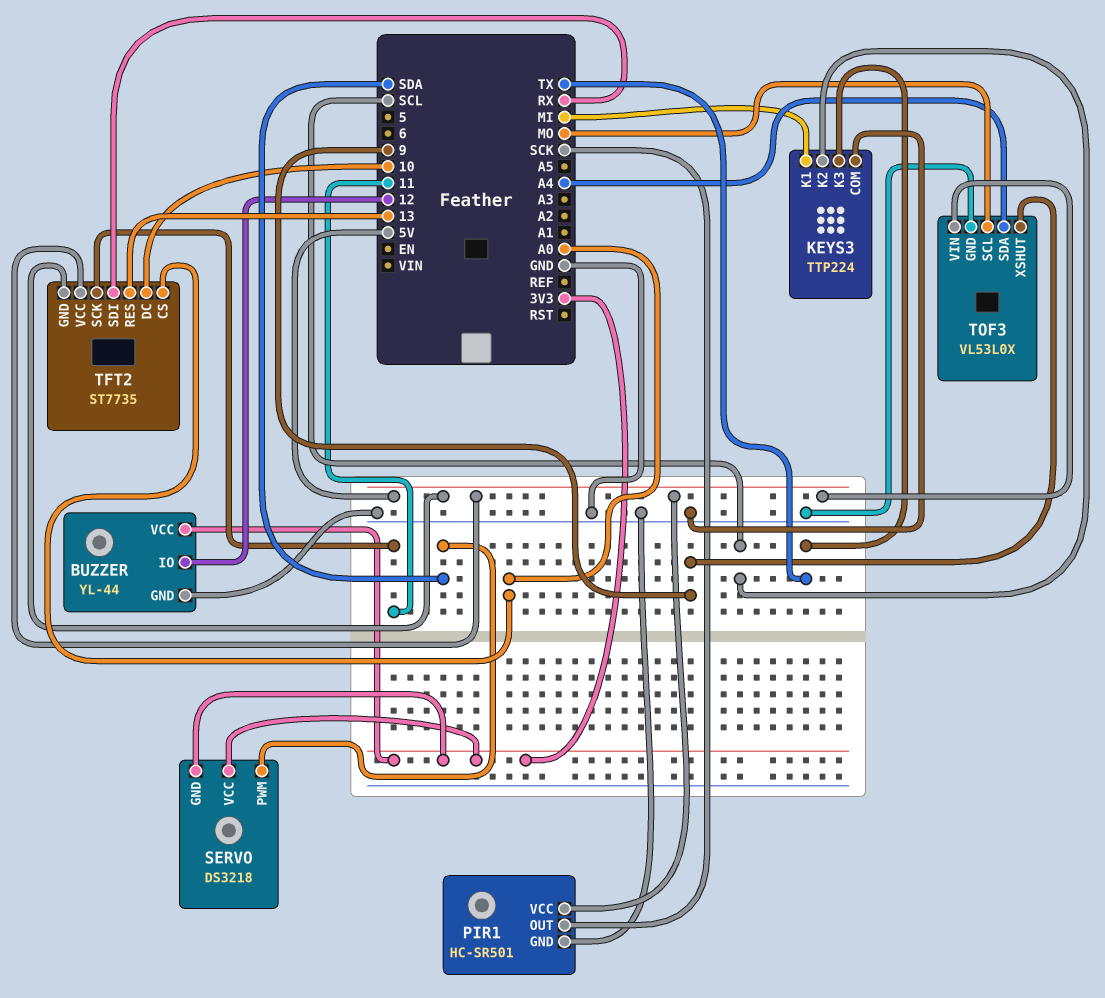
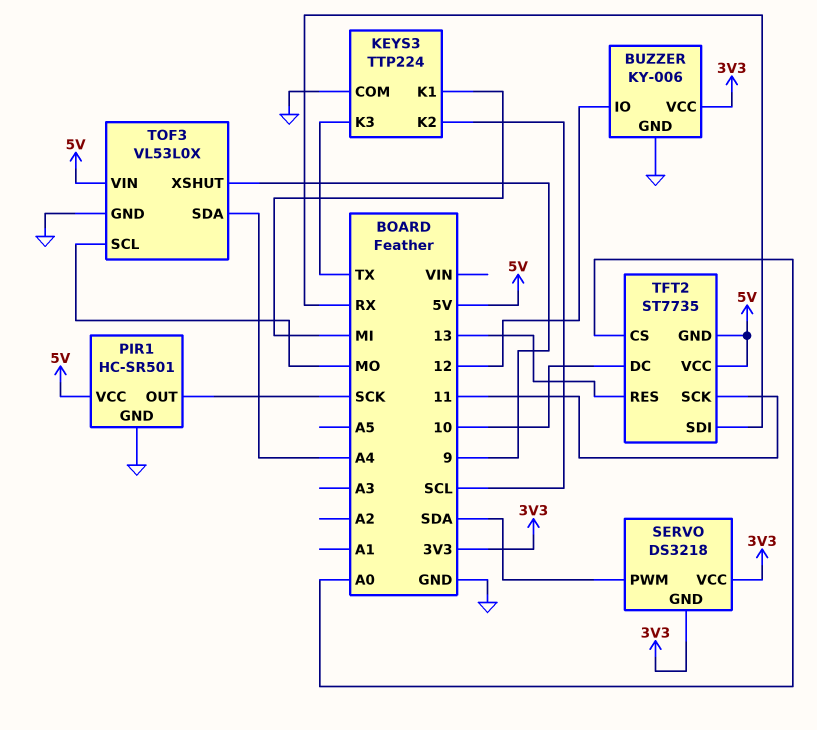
BUZZER: YL-44 -> KY-006

